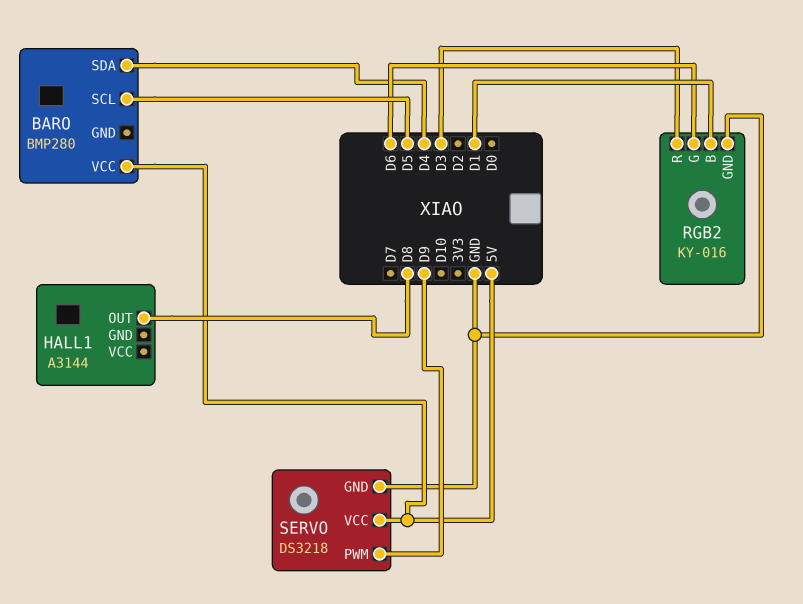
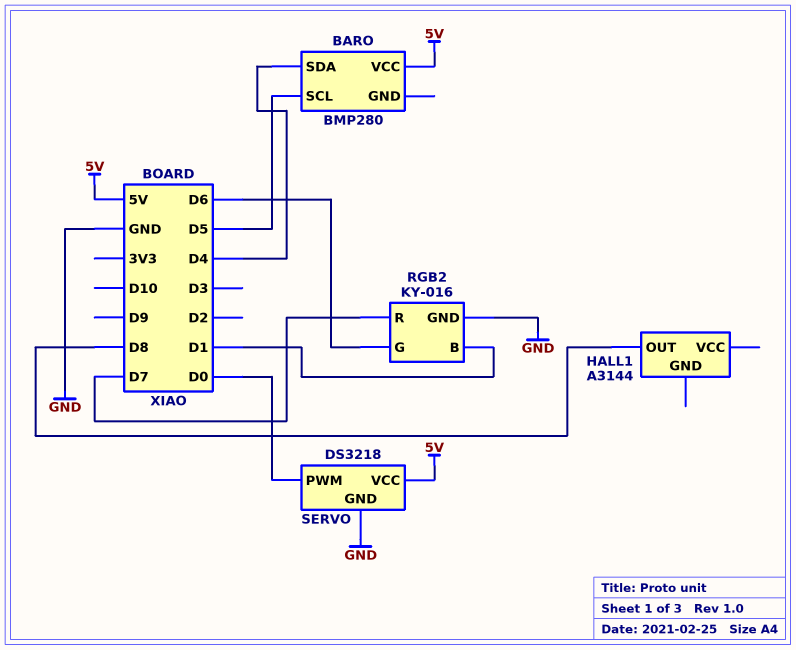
RGB2 pin R: D3 -> D7
SERVO pin PWM: D9 -> D0

